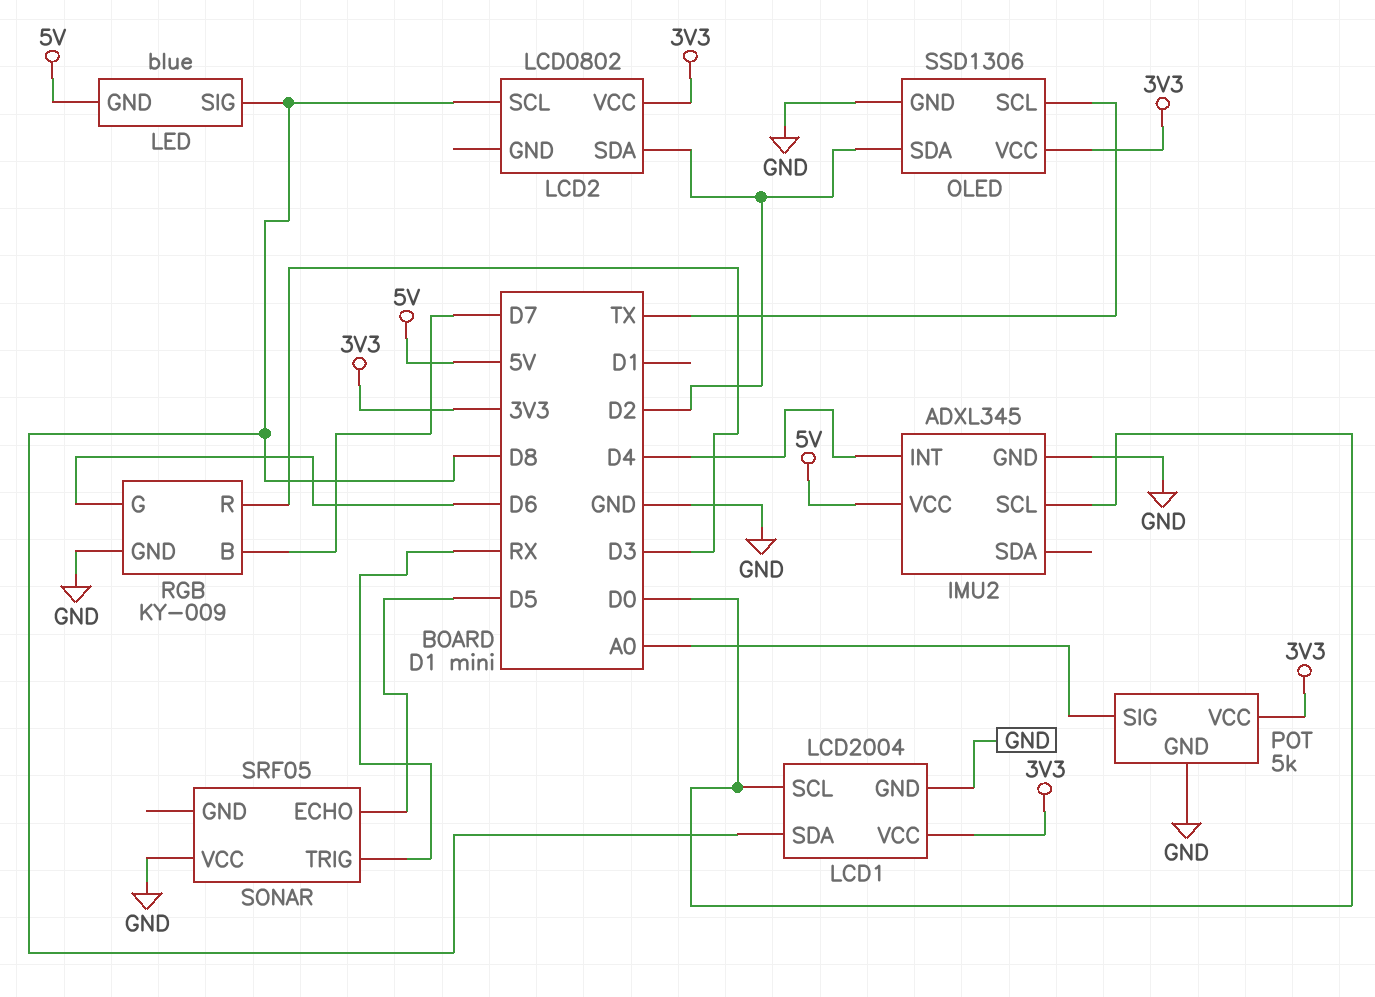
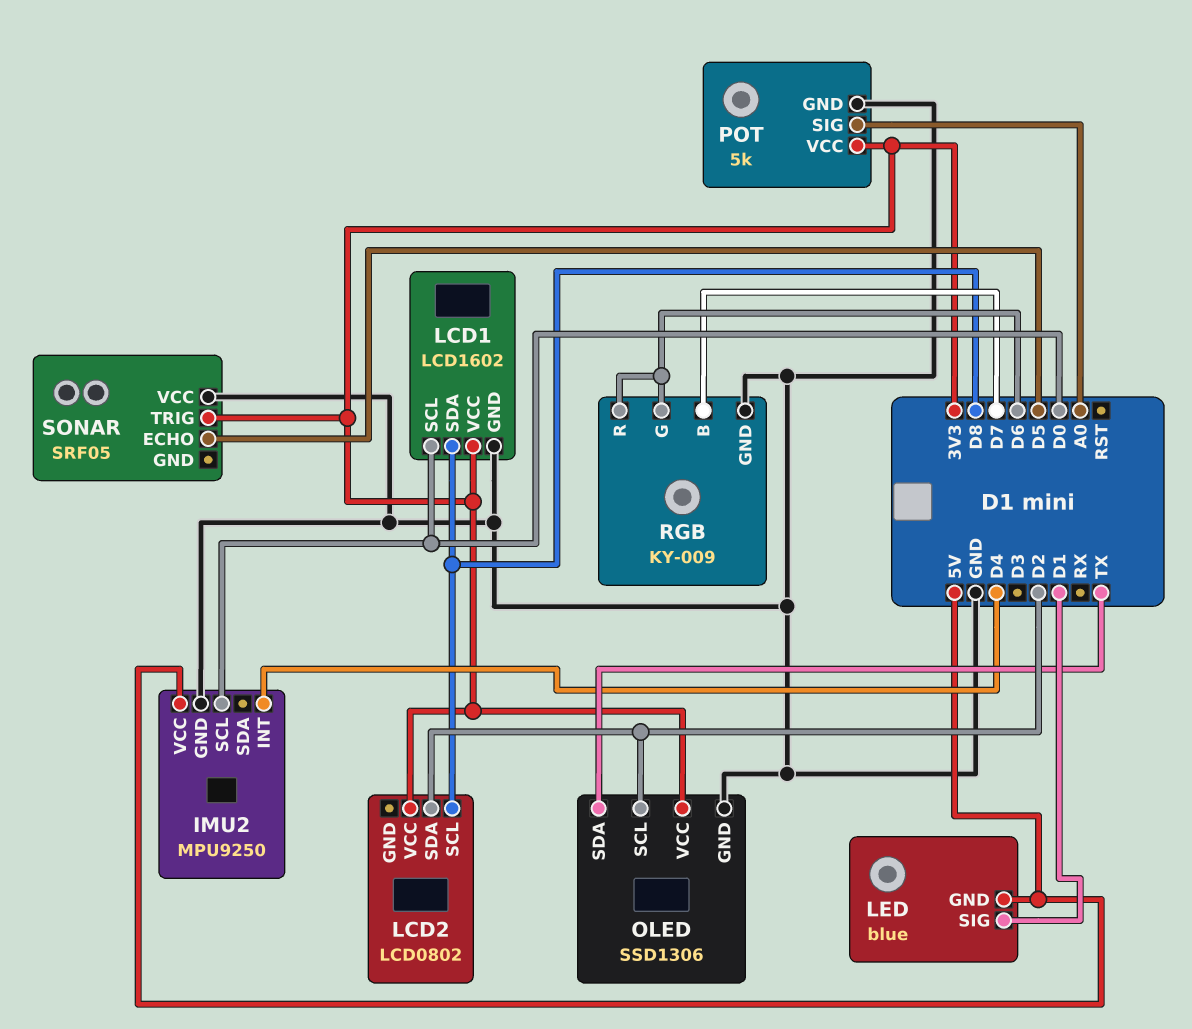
IMU2: ADXL345 -> MPU9250
LCD1: LCD2004 -> LCD1602
LED pin SIG: D8 -> D1
OLED pin SCL: TX -> D2
OLED pin SDA: D2 -> TX
RGB pin R: D3 -> D6
SONAR pin TRIG: RX -> 3V3

